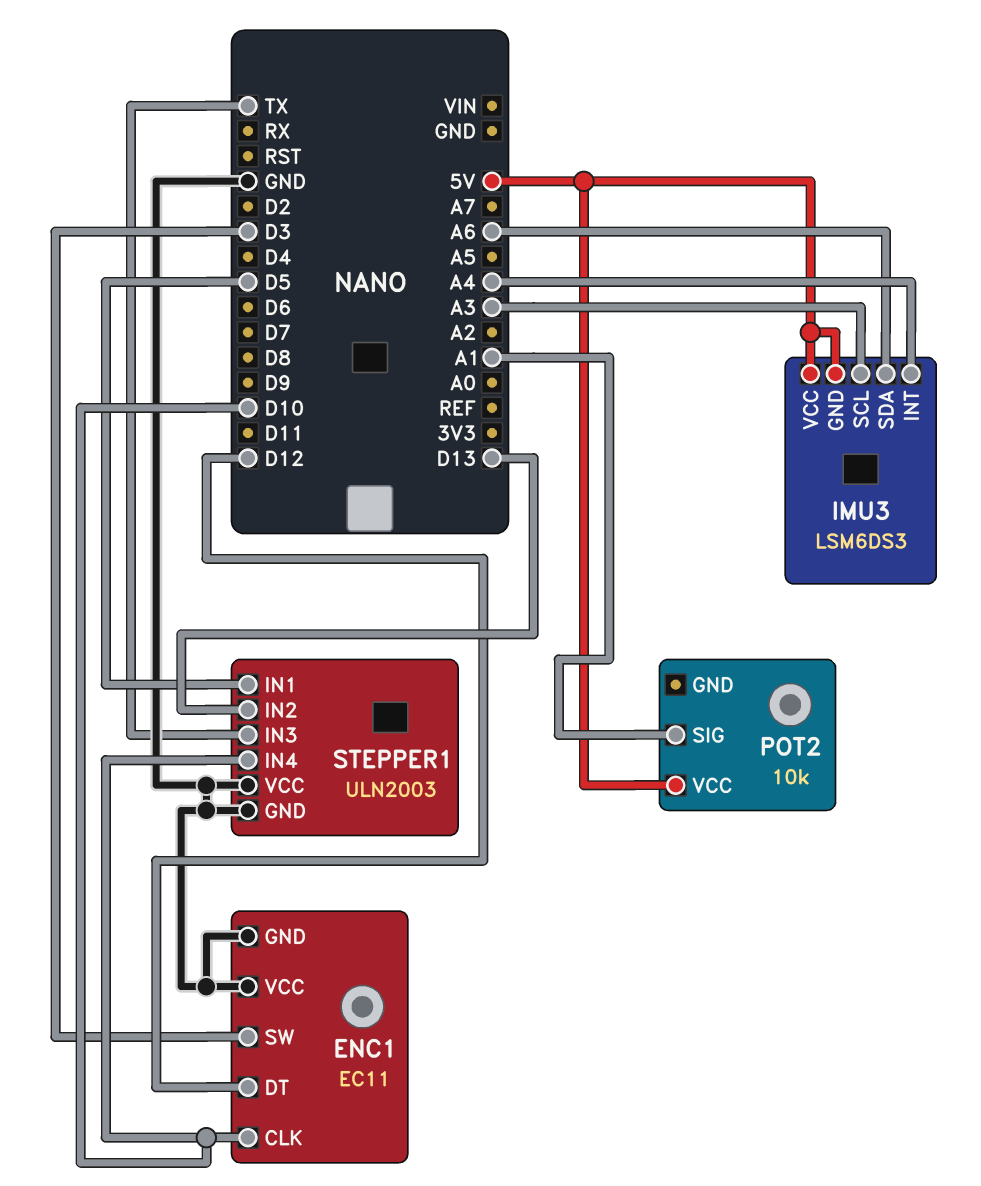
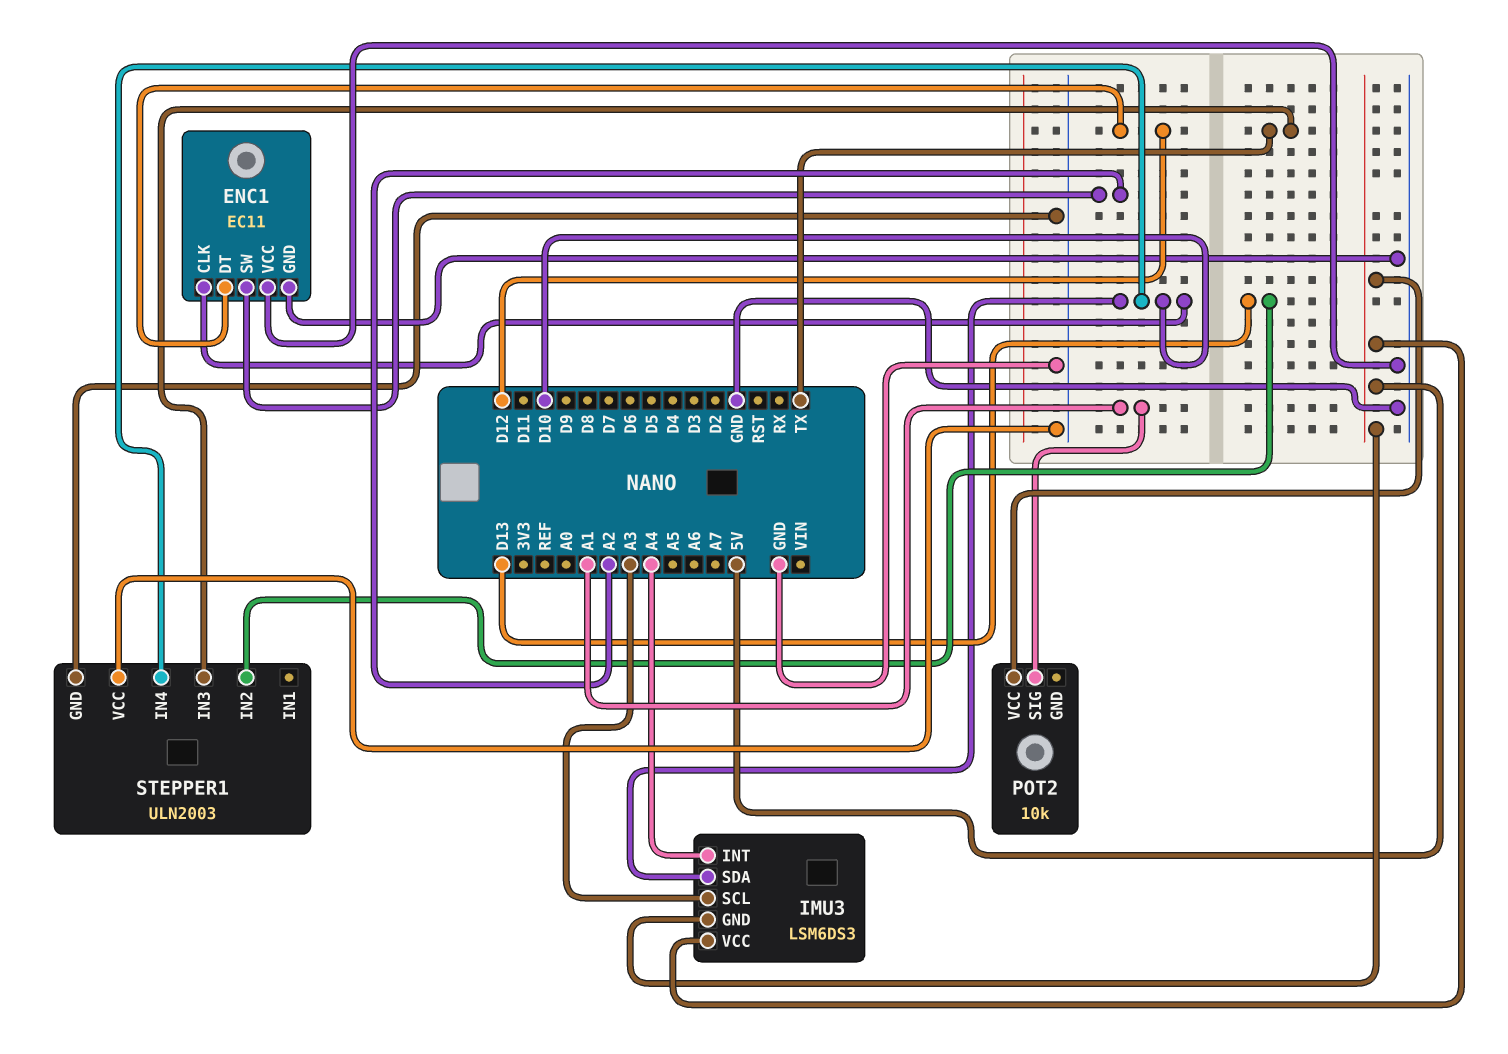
ENC1 pin SW: D3 -> A2
IMU3 pin SDA: A6 -> D10
STEPPER1 pin IN1: D5 -> none

